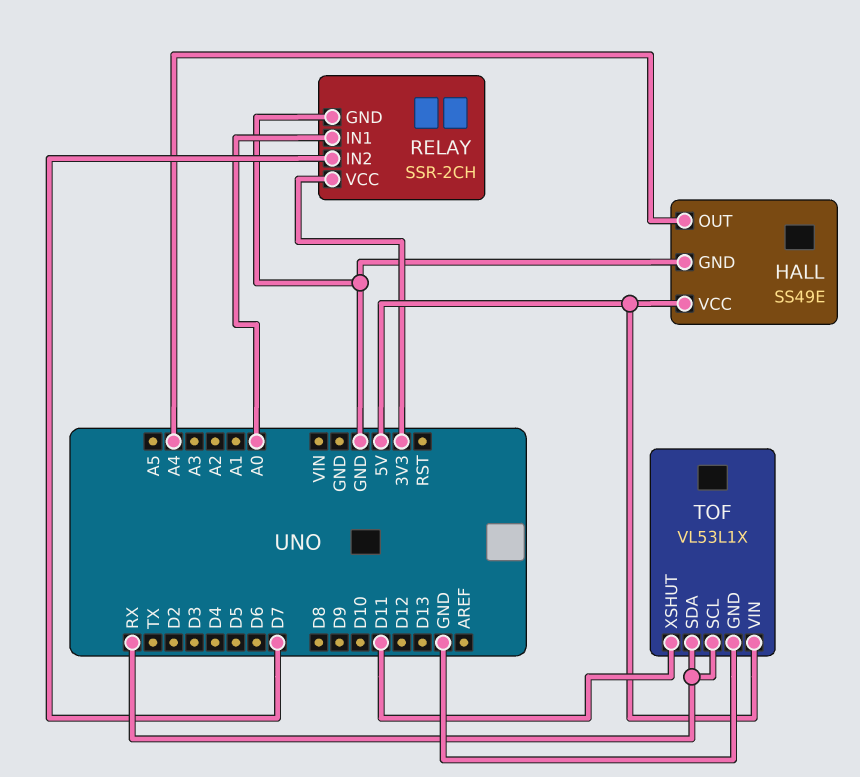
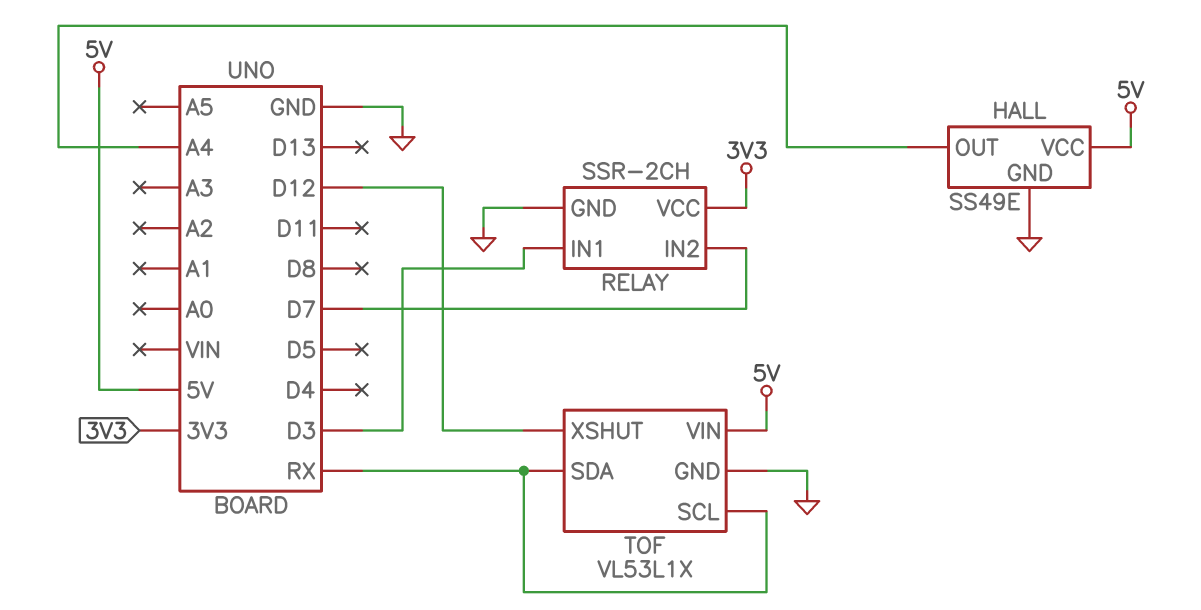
RELAY pin IN1: A0 -> D3
TOF pin XSHUT: D11 -> D12

